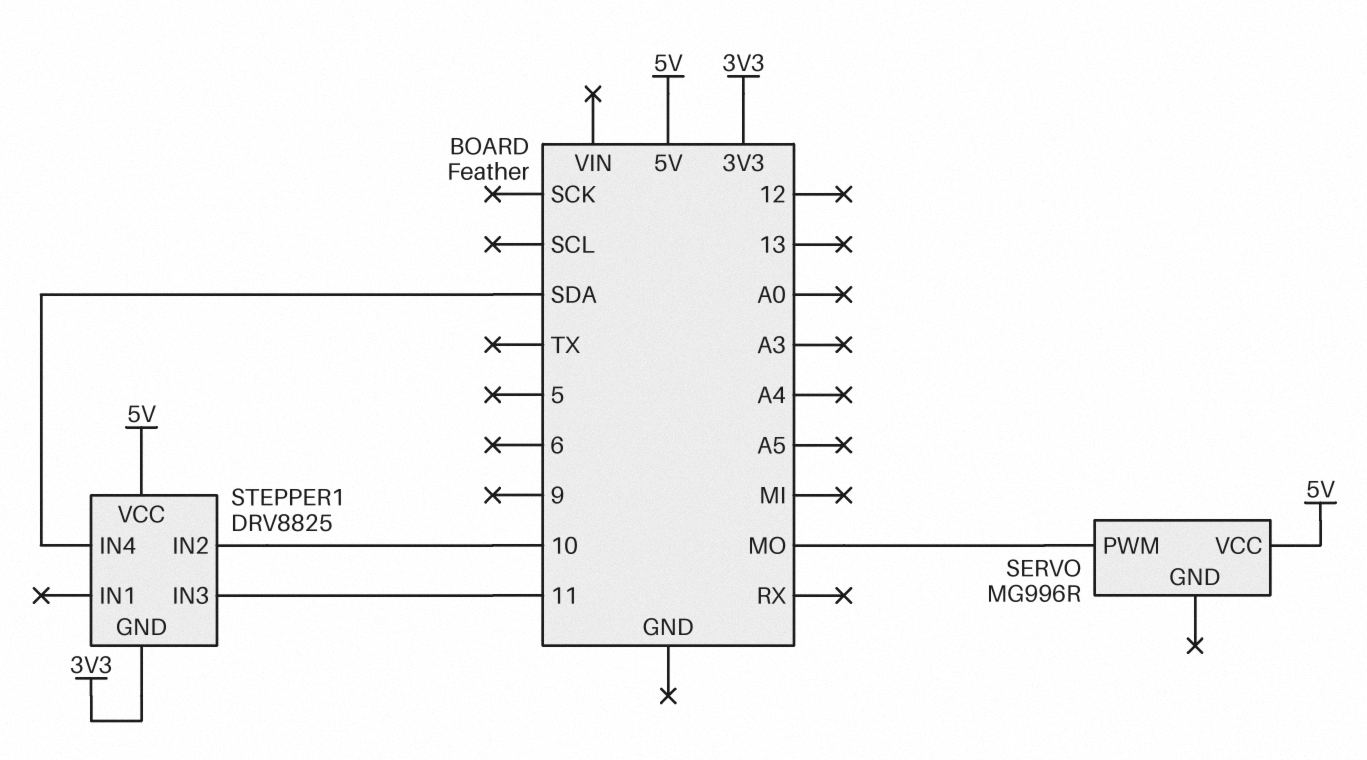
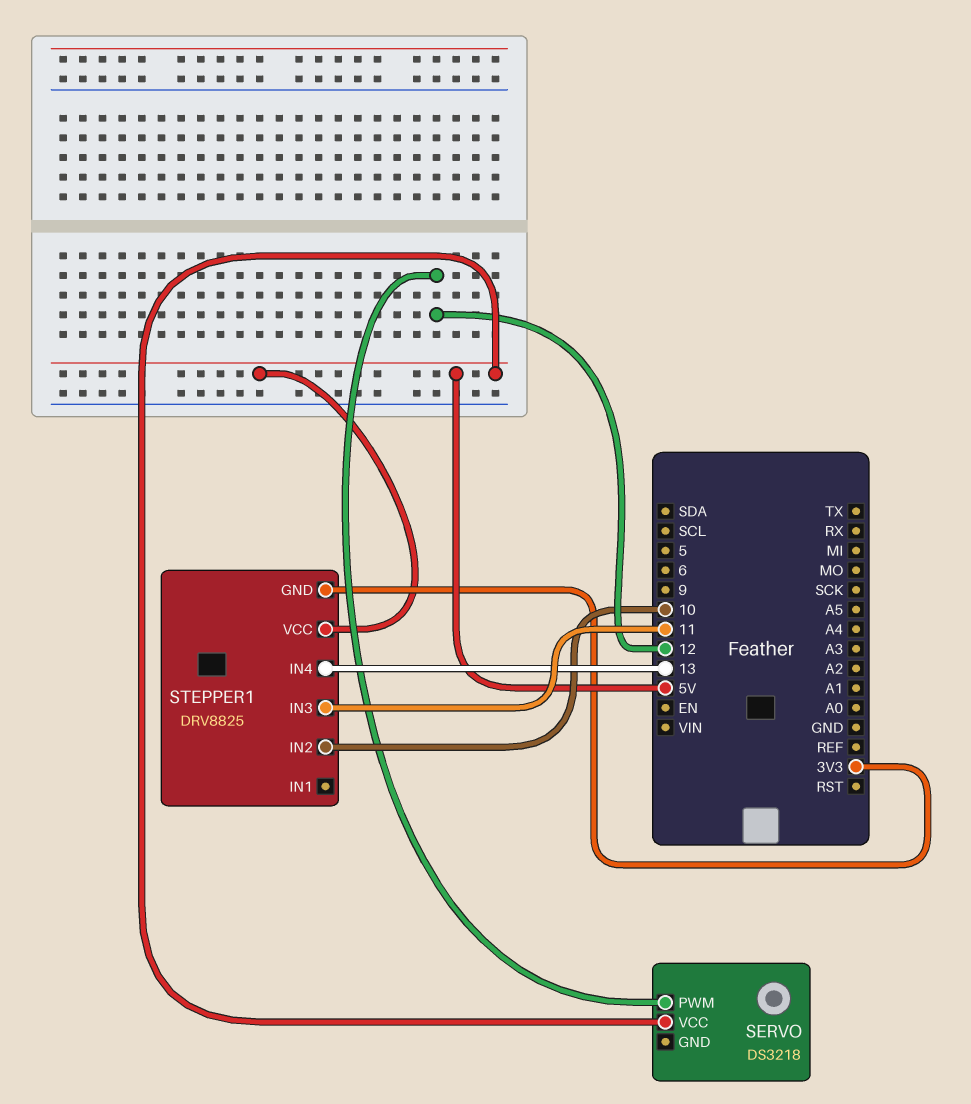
SERVO: MG996R -> DS3218
SERVO pin PWM: MO -> 12
STEPPER1 pin IN4: SDA -> 13

